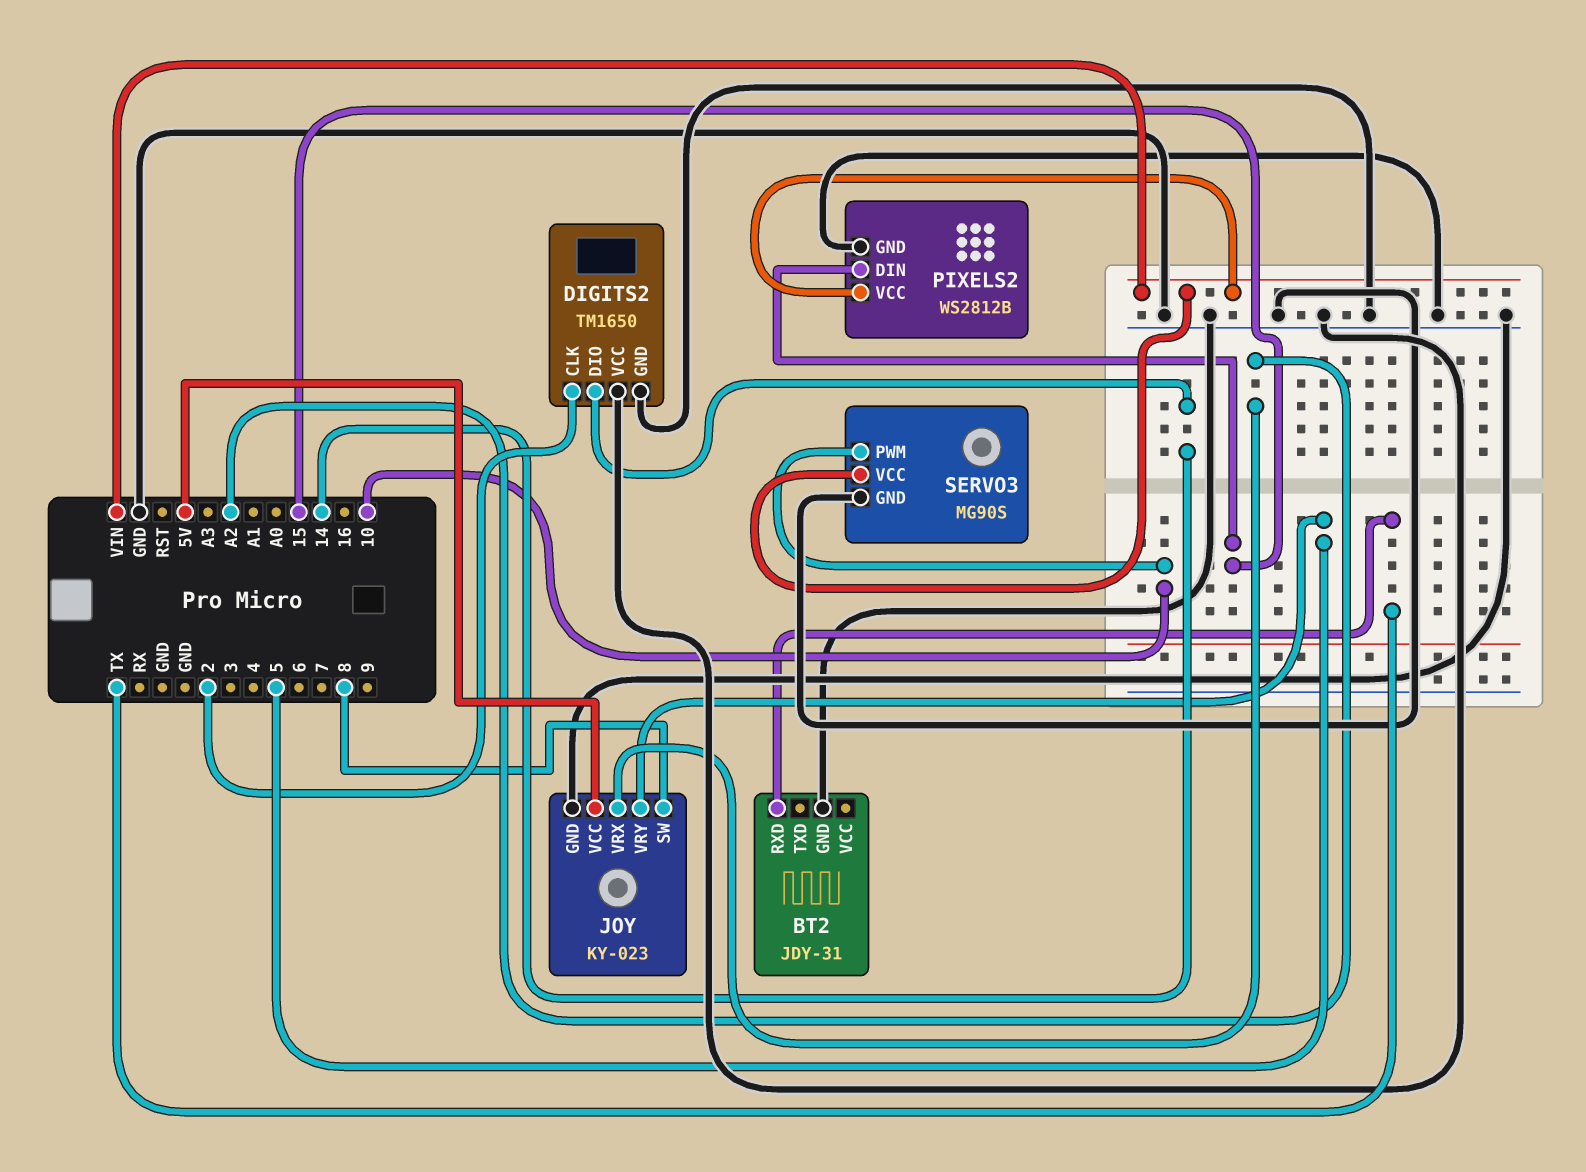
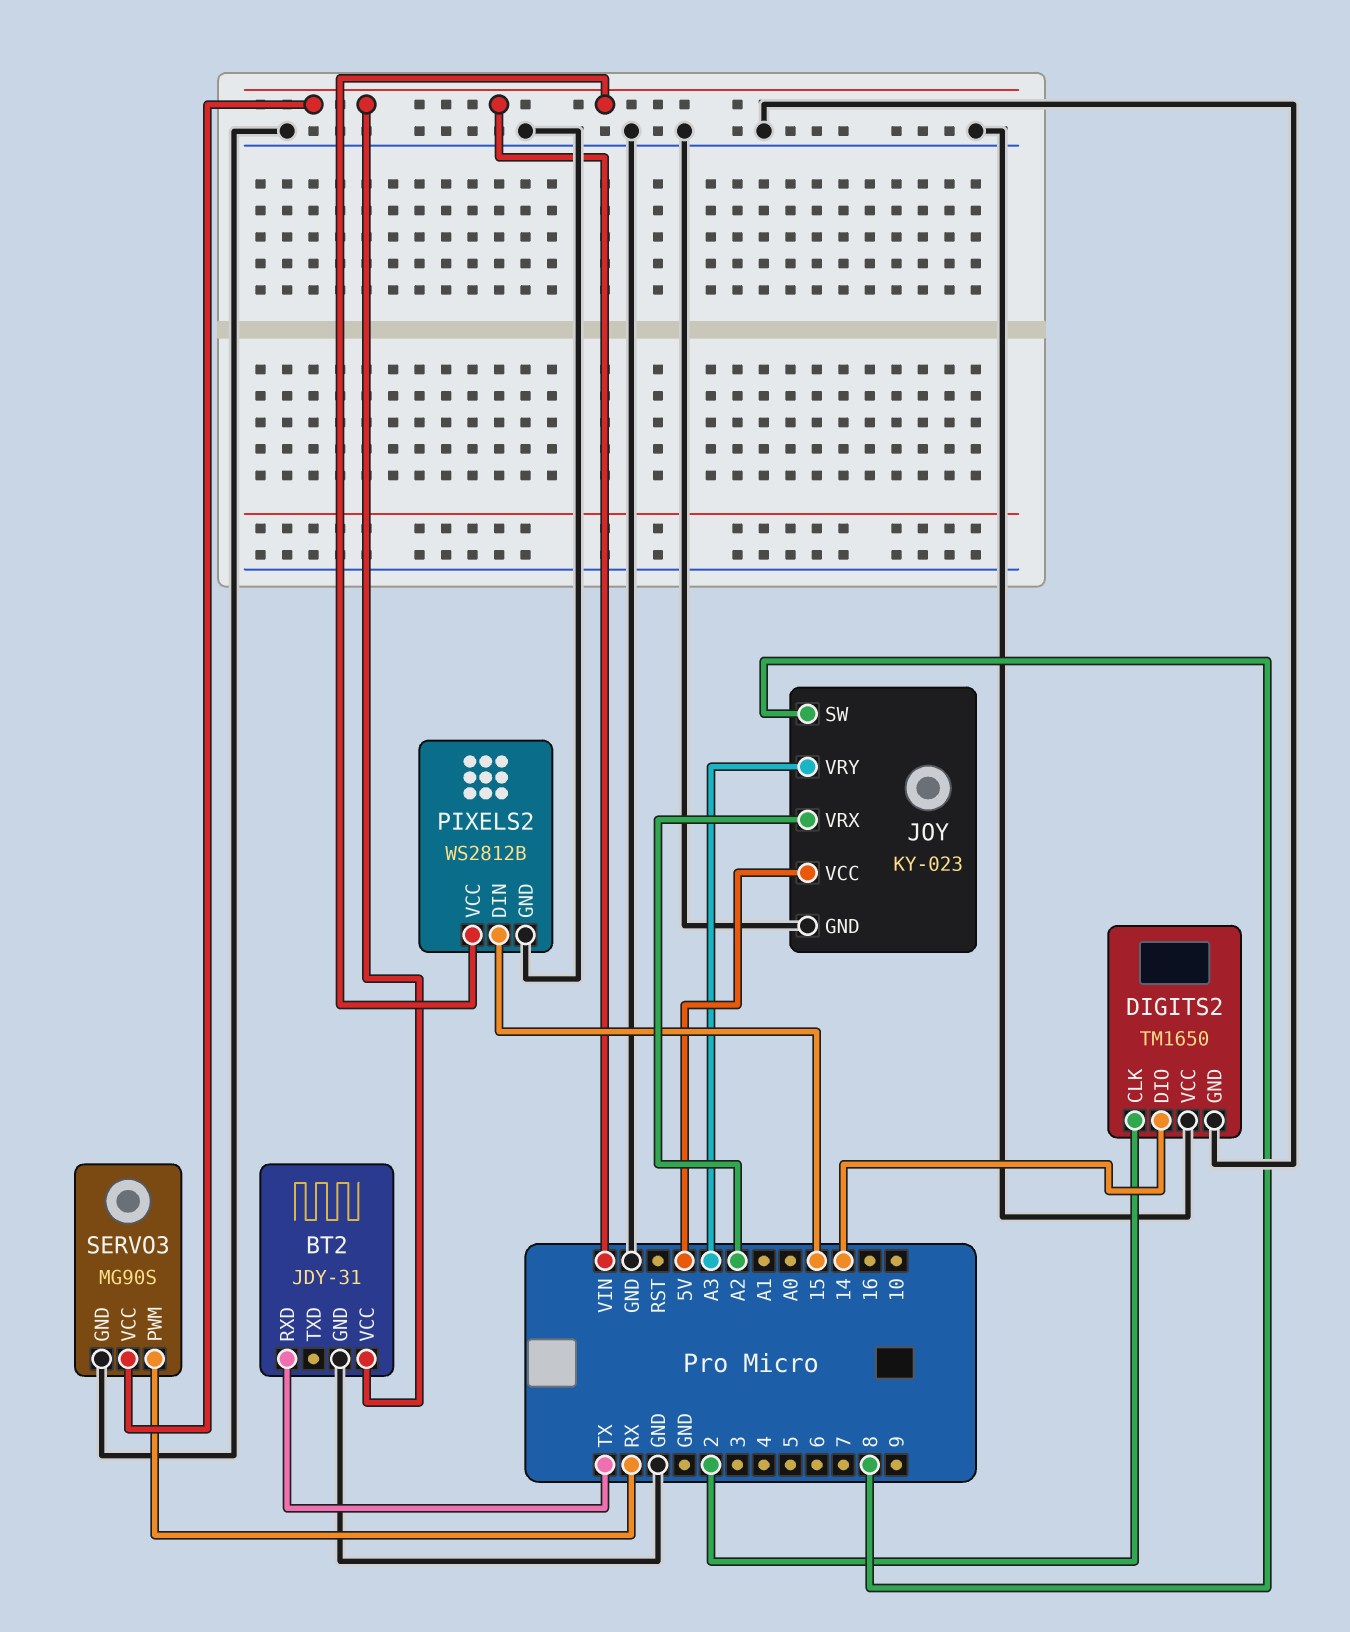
BT2 pin VCC: none -> VIN
JOY pin VRY: 5 -> A3
SERVO3 pin PWM: 10 -> RX

